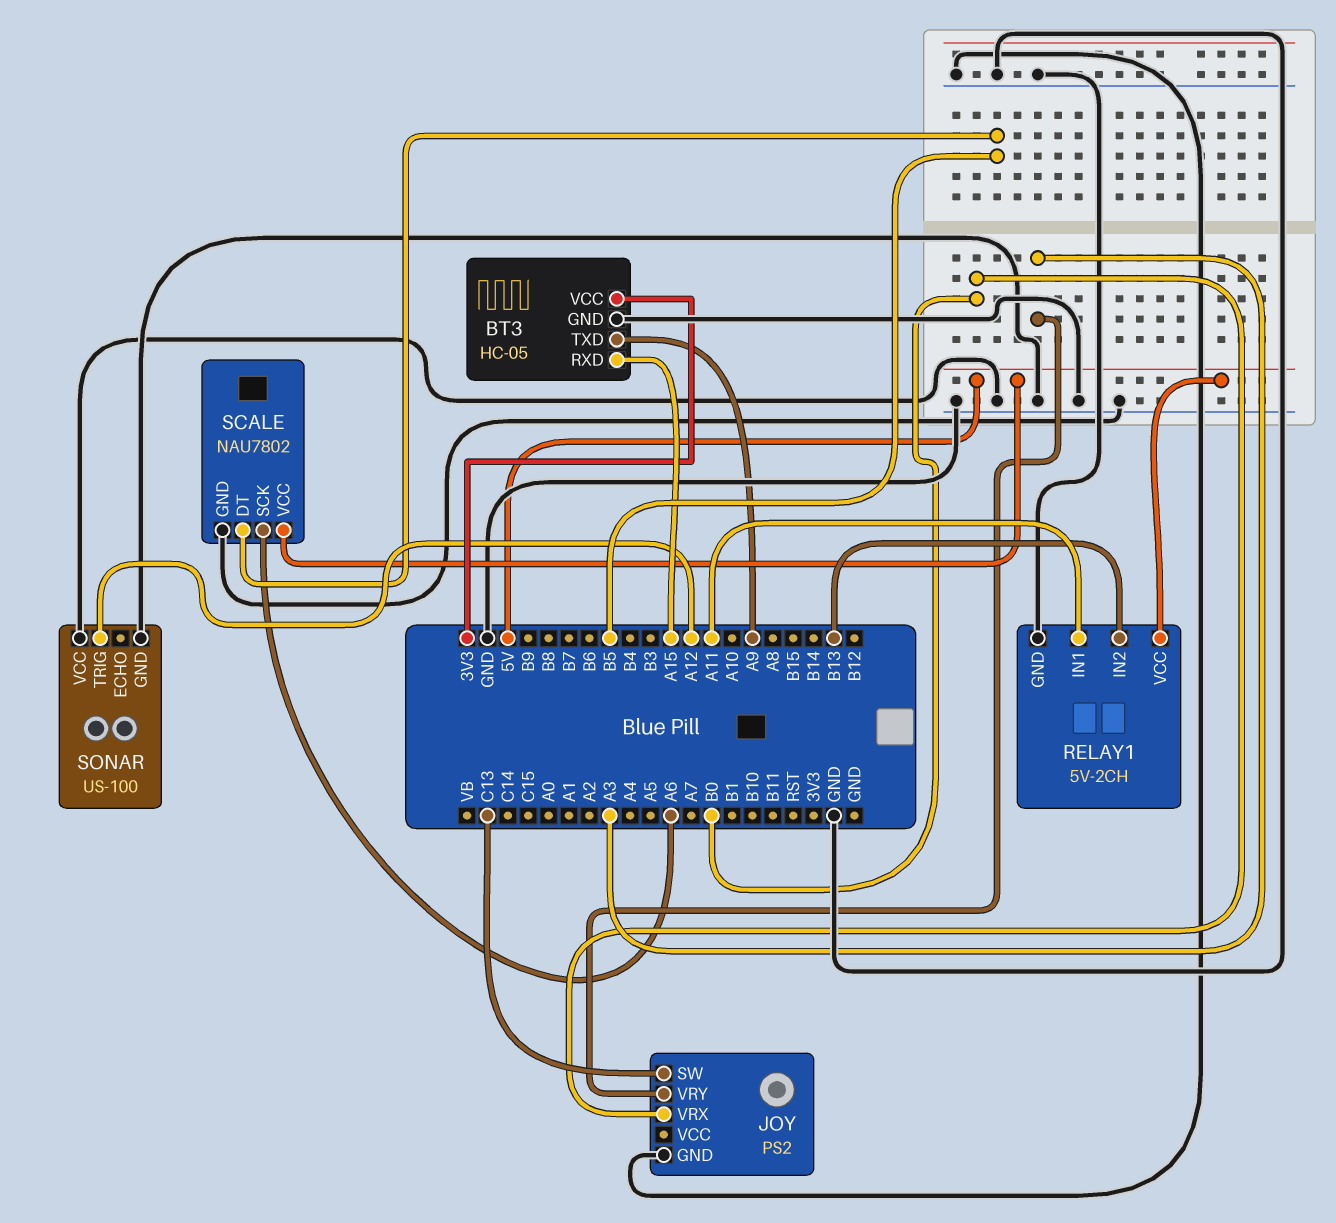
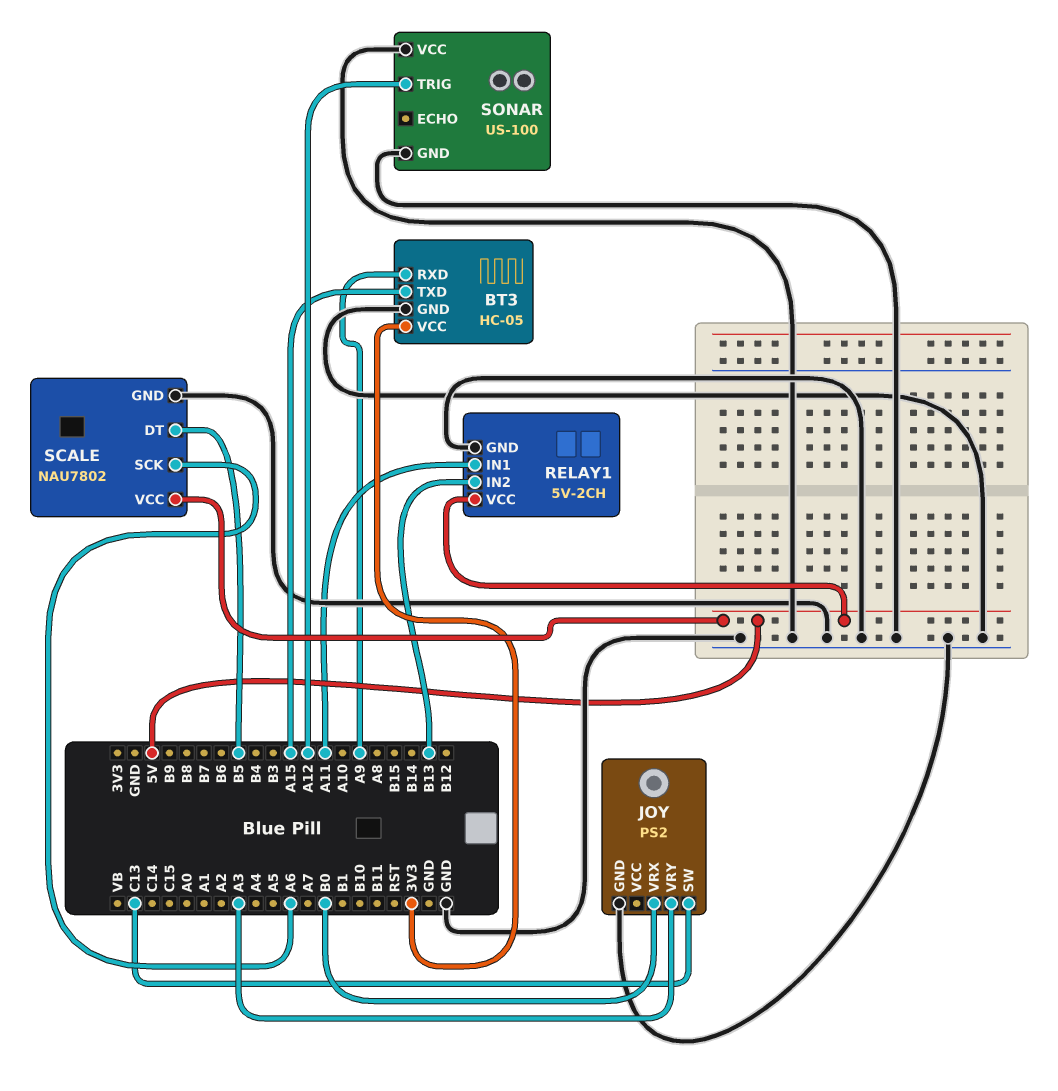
BT3 pin RXD: A15 -> A9
BT3 pin TXD: A9 -> A15

